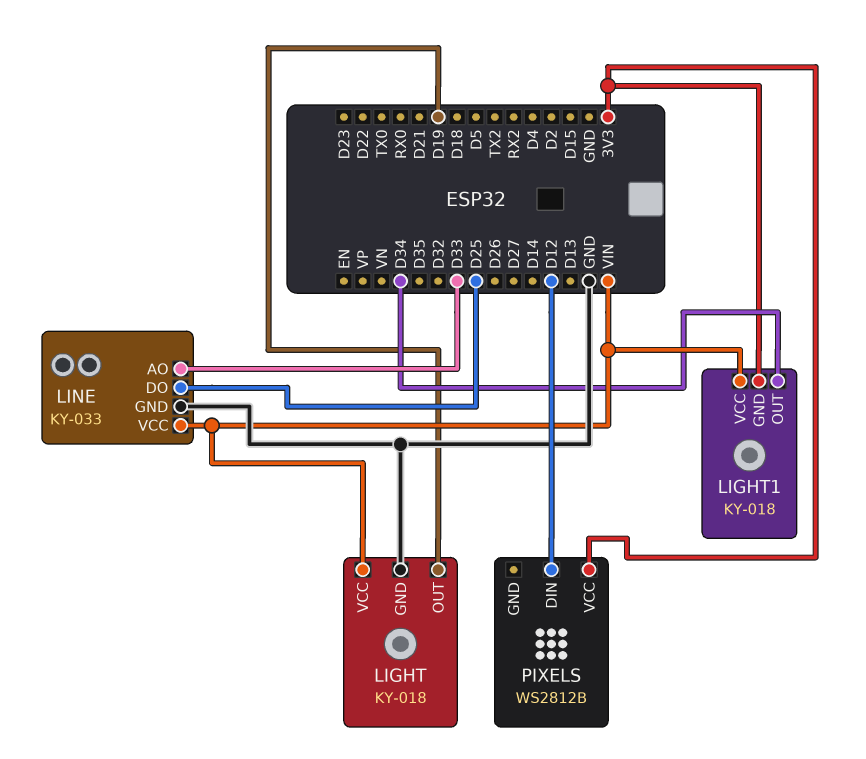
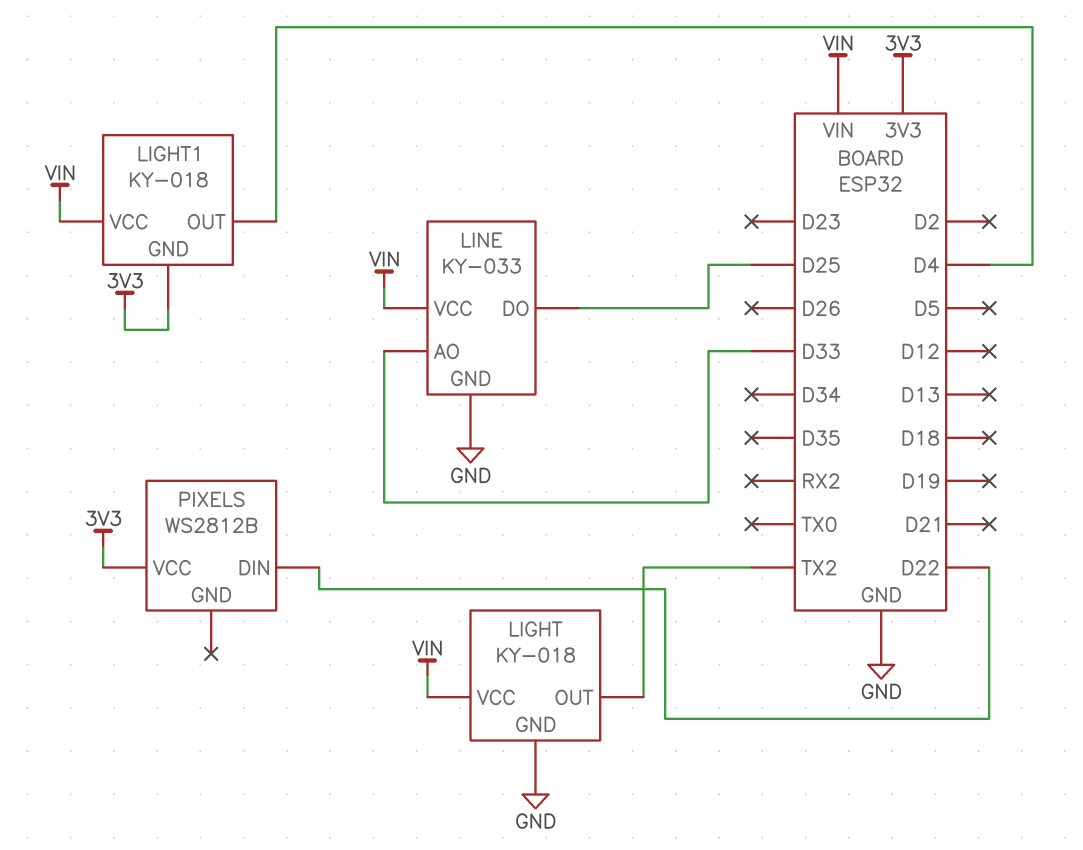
LIGHT pin OUT: D19 -> TX2
LIGHT1 pin OUT: D34 -> D4
PIXELS pin DIN: D12 -> D22

